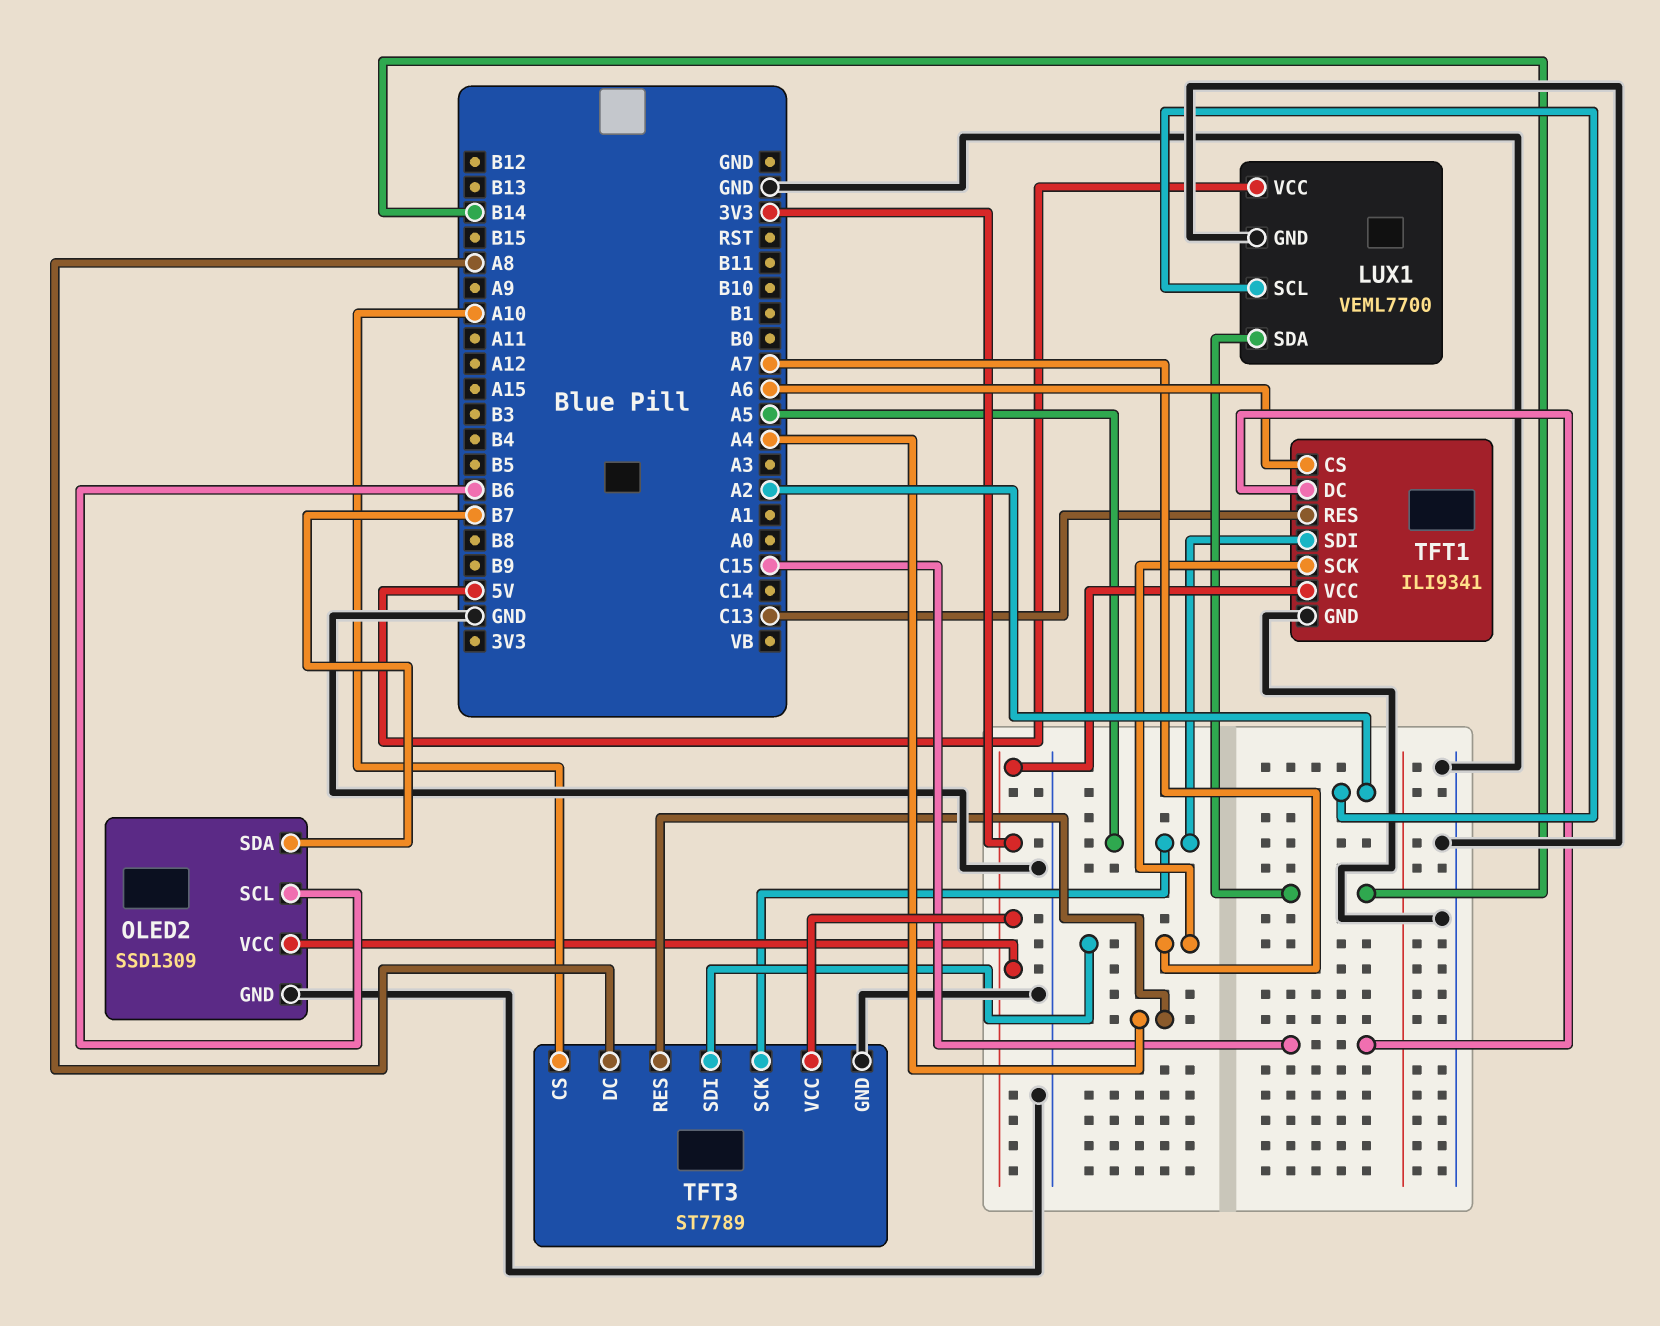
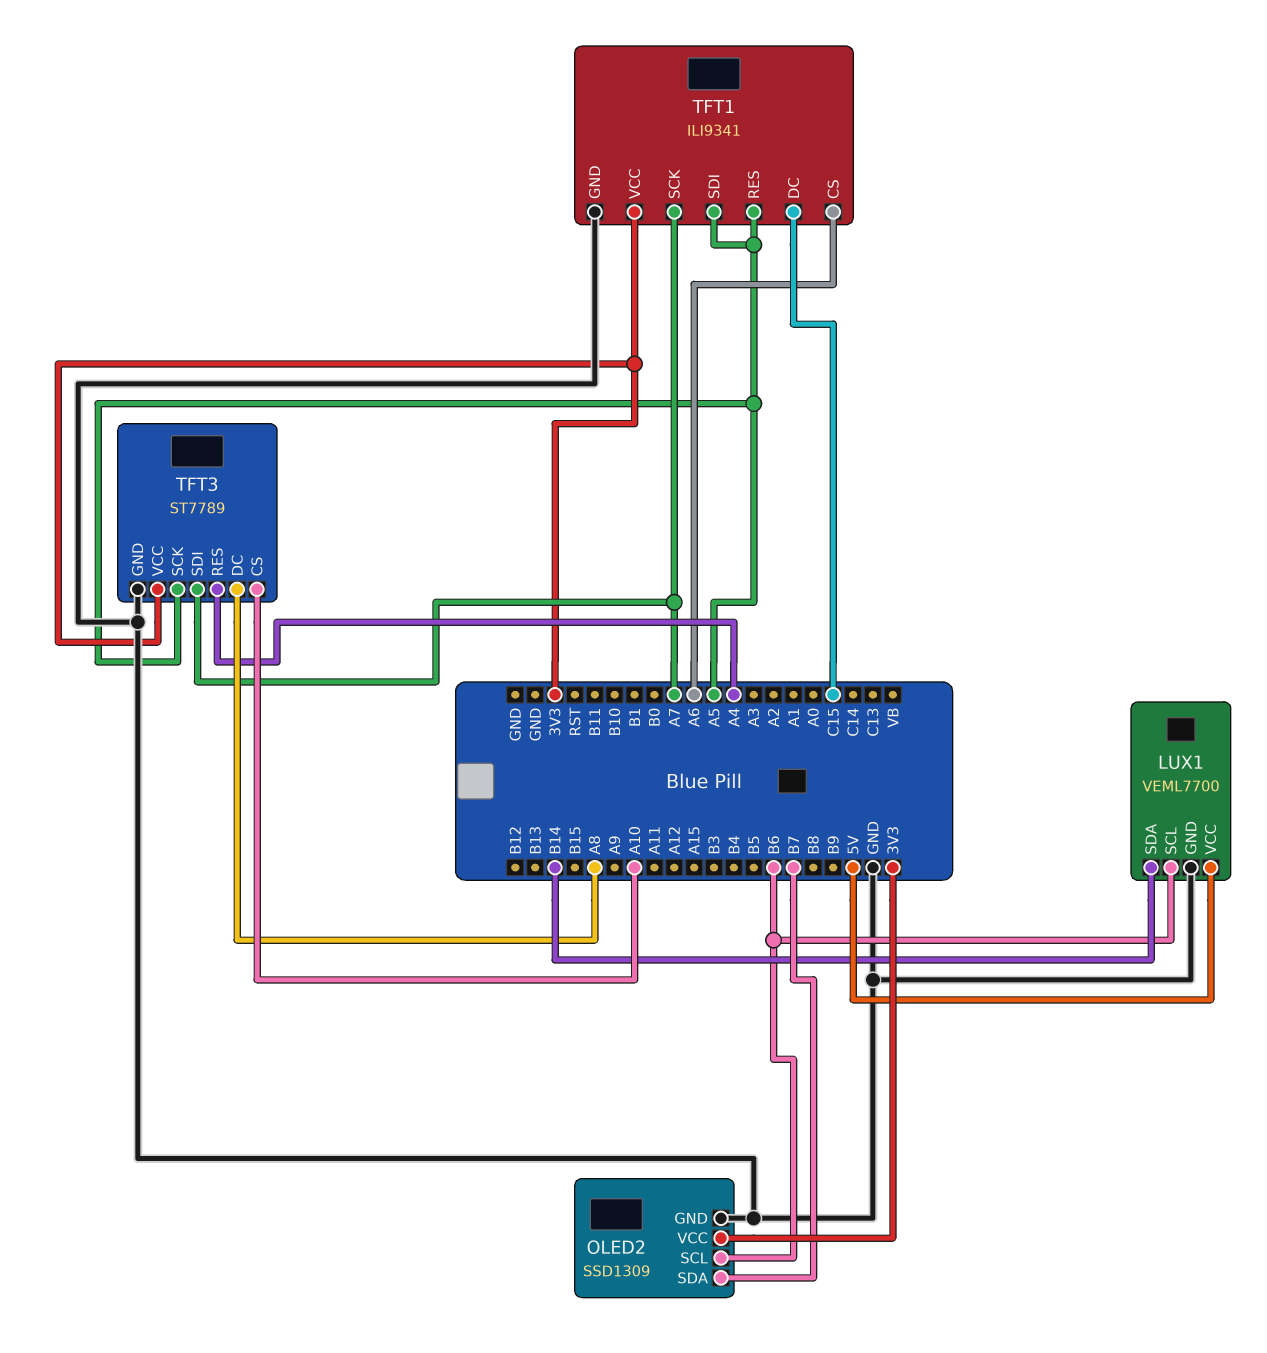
LUX1 pin SCL: A2 -> B6
TFT1 pin RES: C13 -> A5

